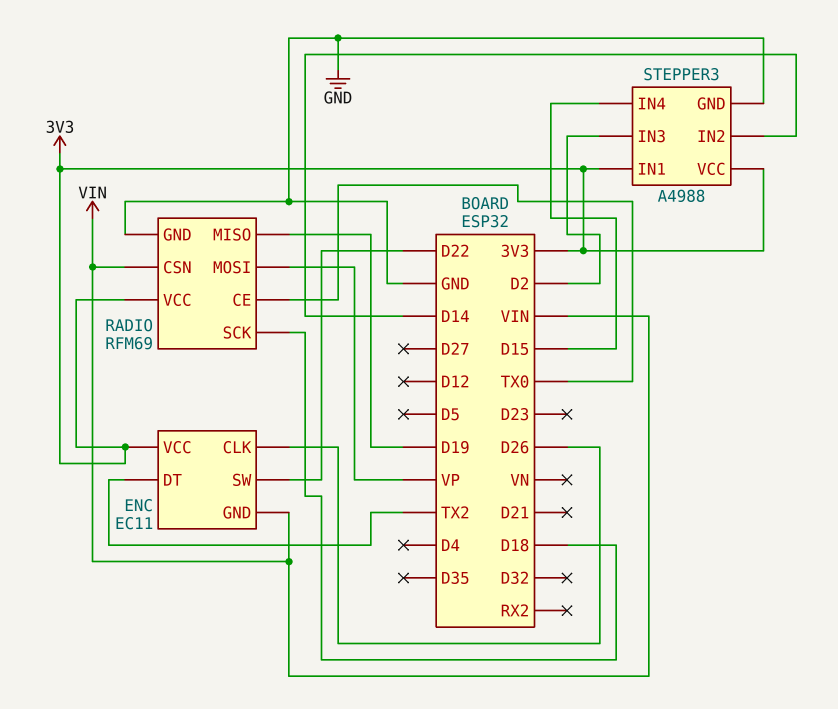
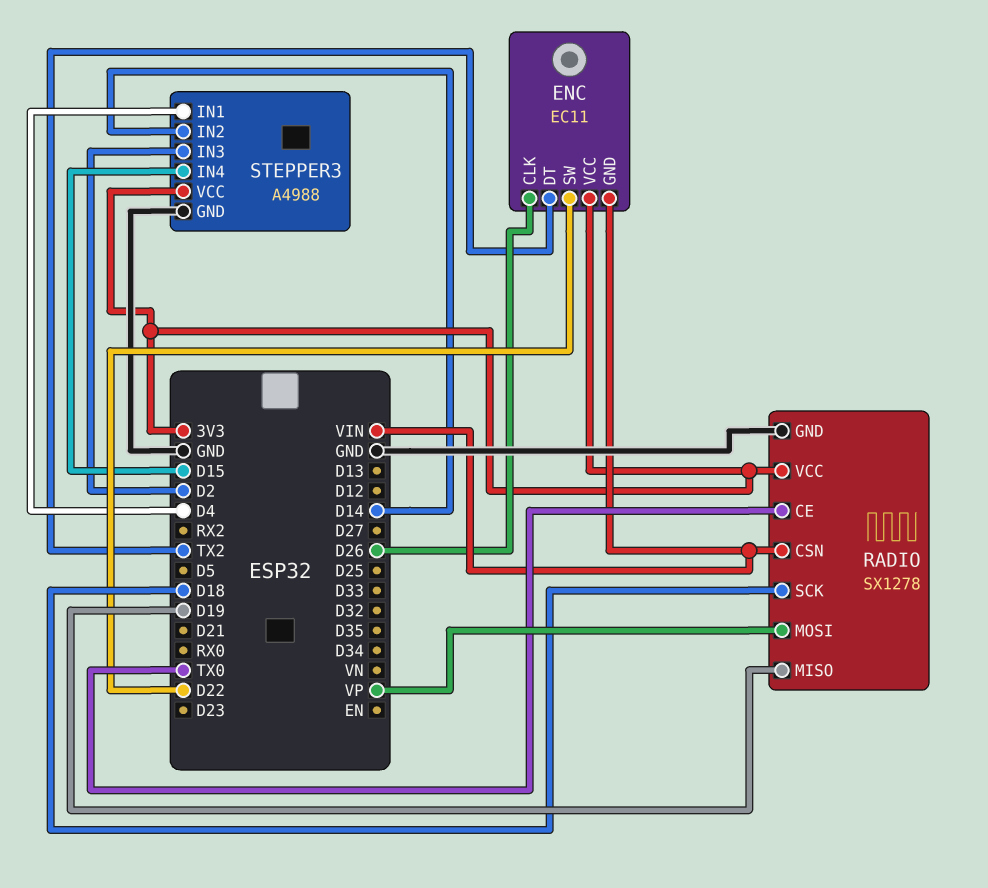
RADIO: RFM69 -> SX1278
STEPPER3 pin IN1: 3V3 -> D4

